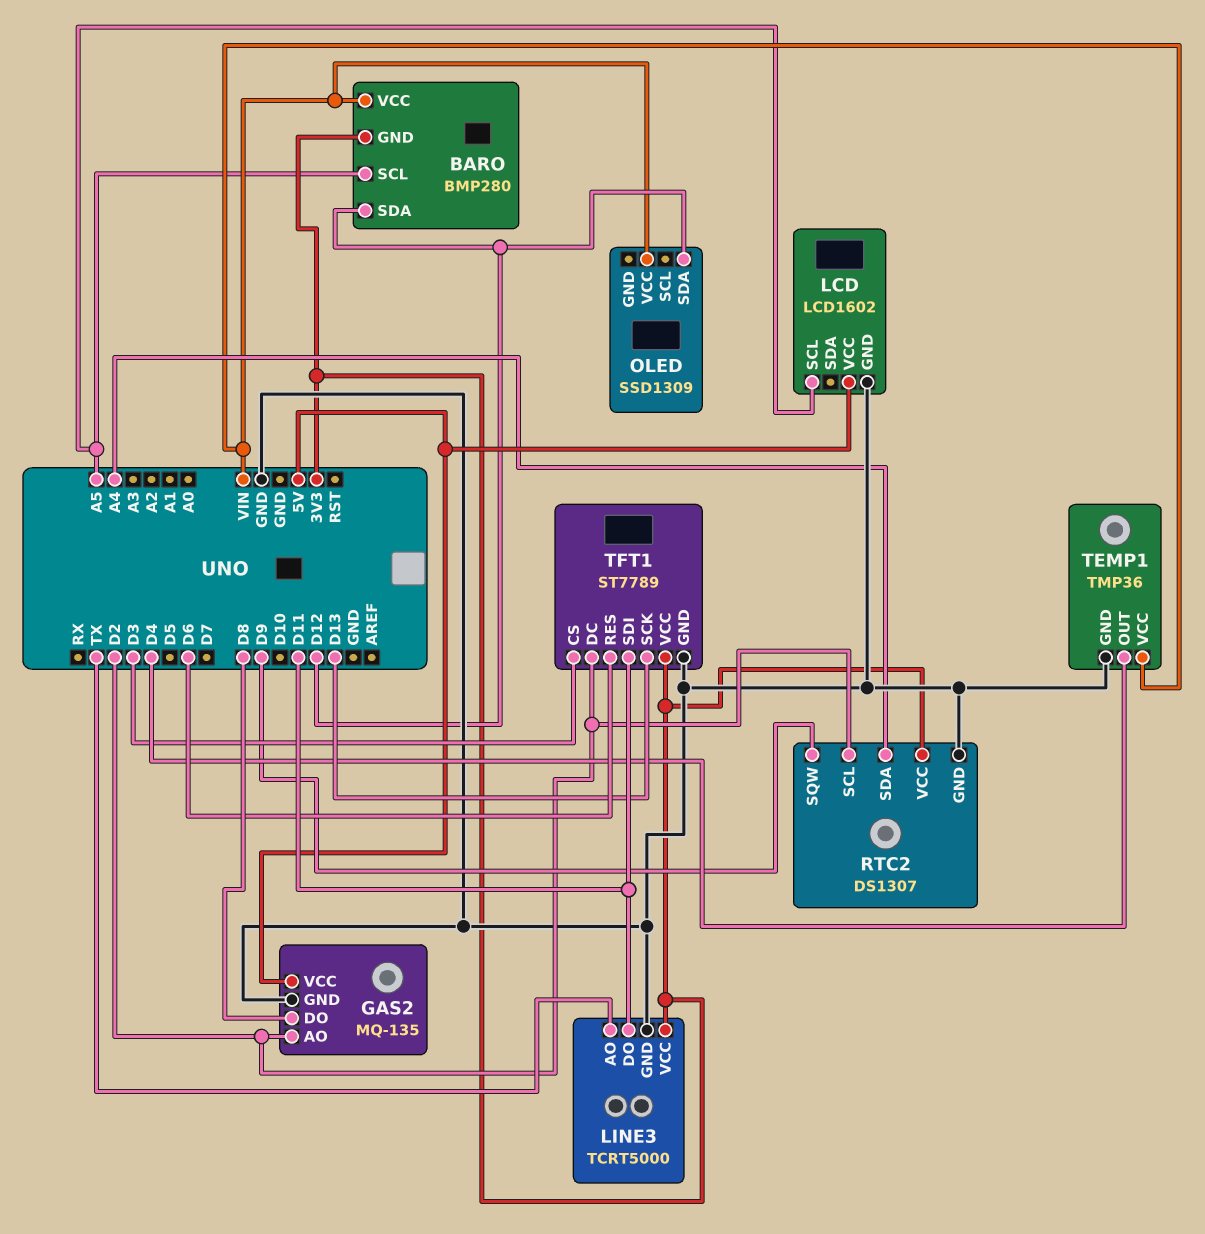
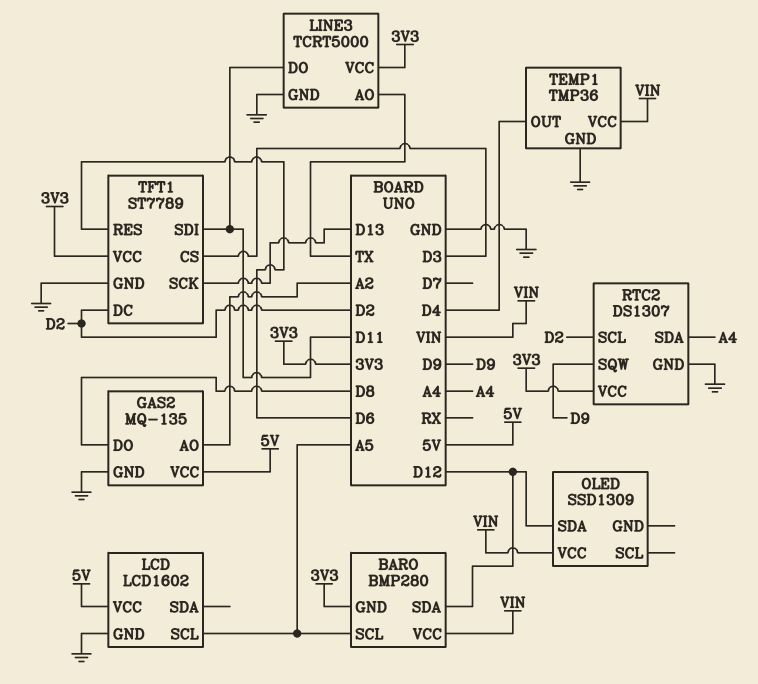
GAS2 pin AO: D2 -> A2

